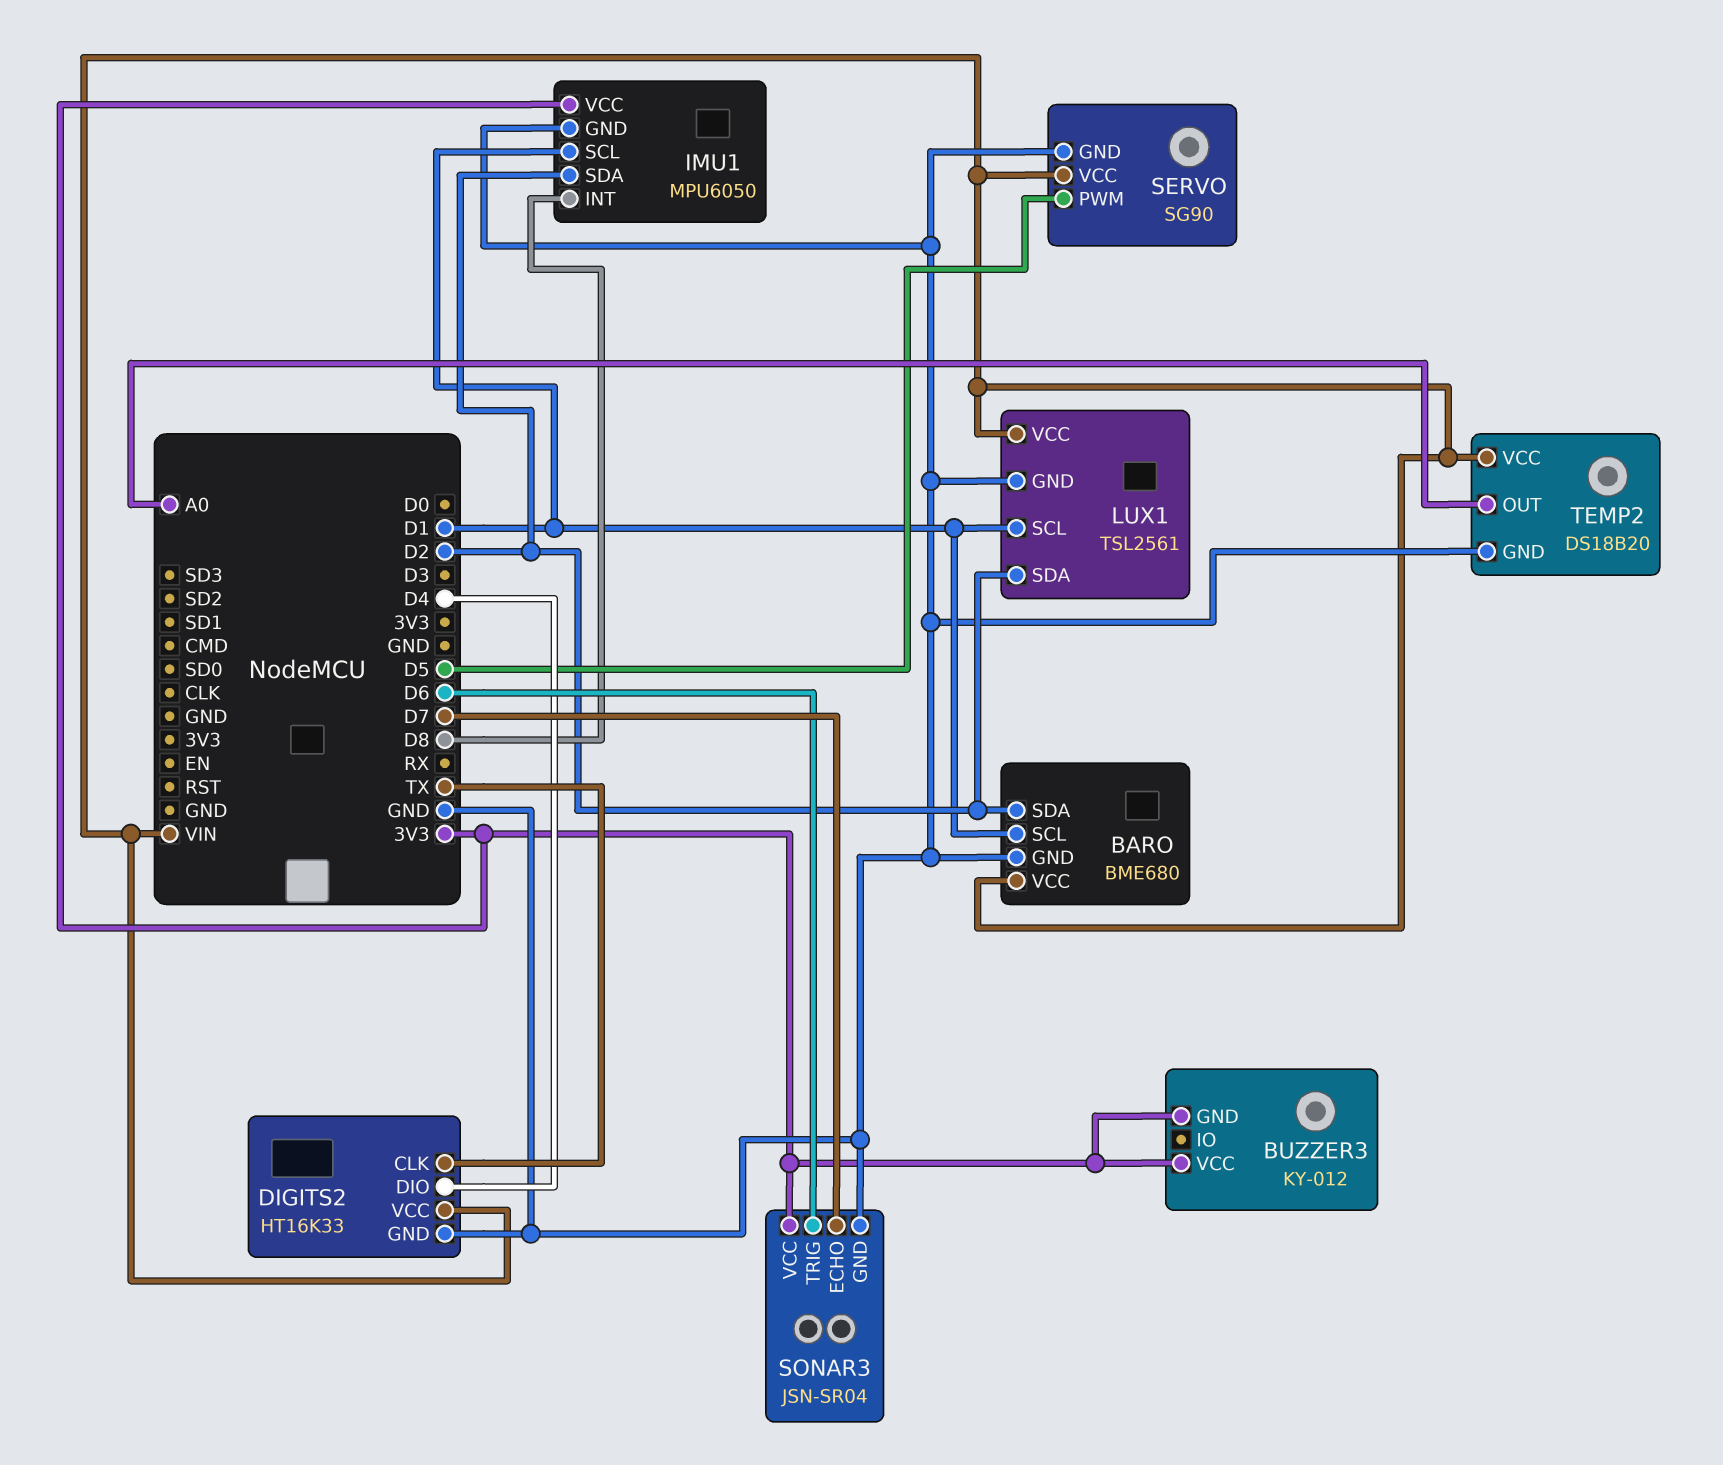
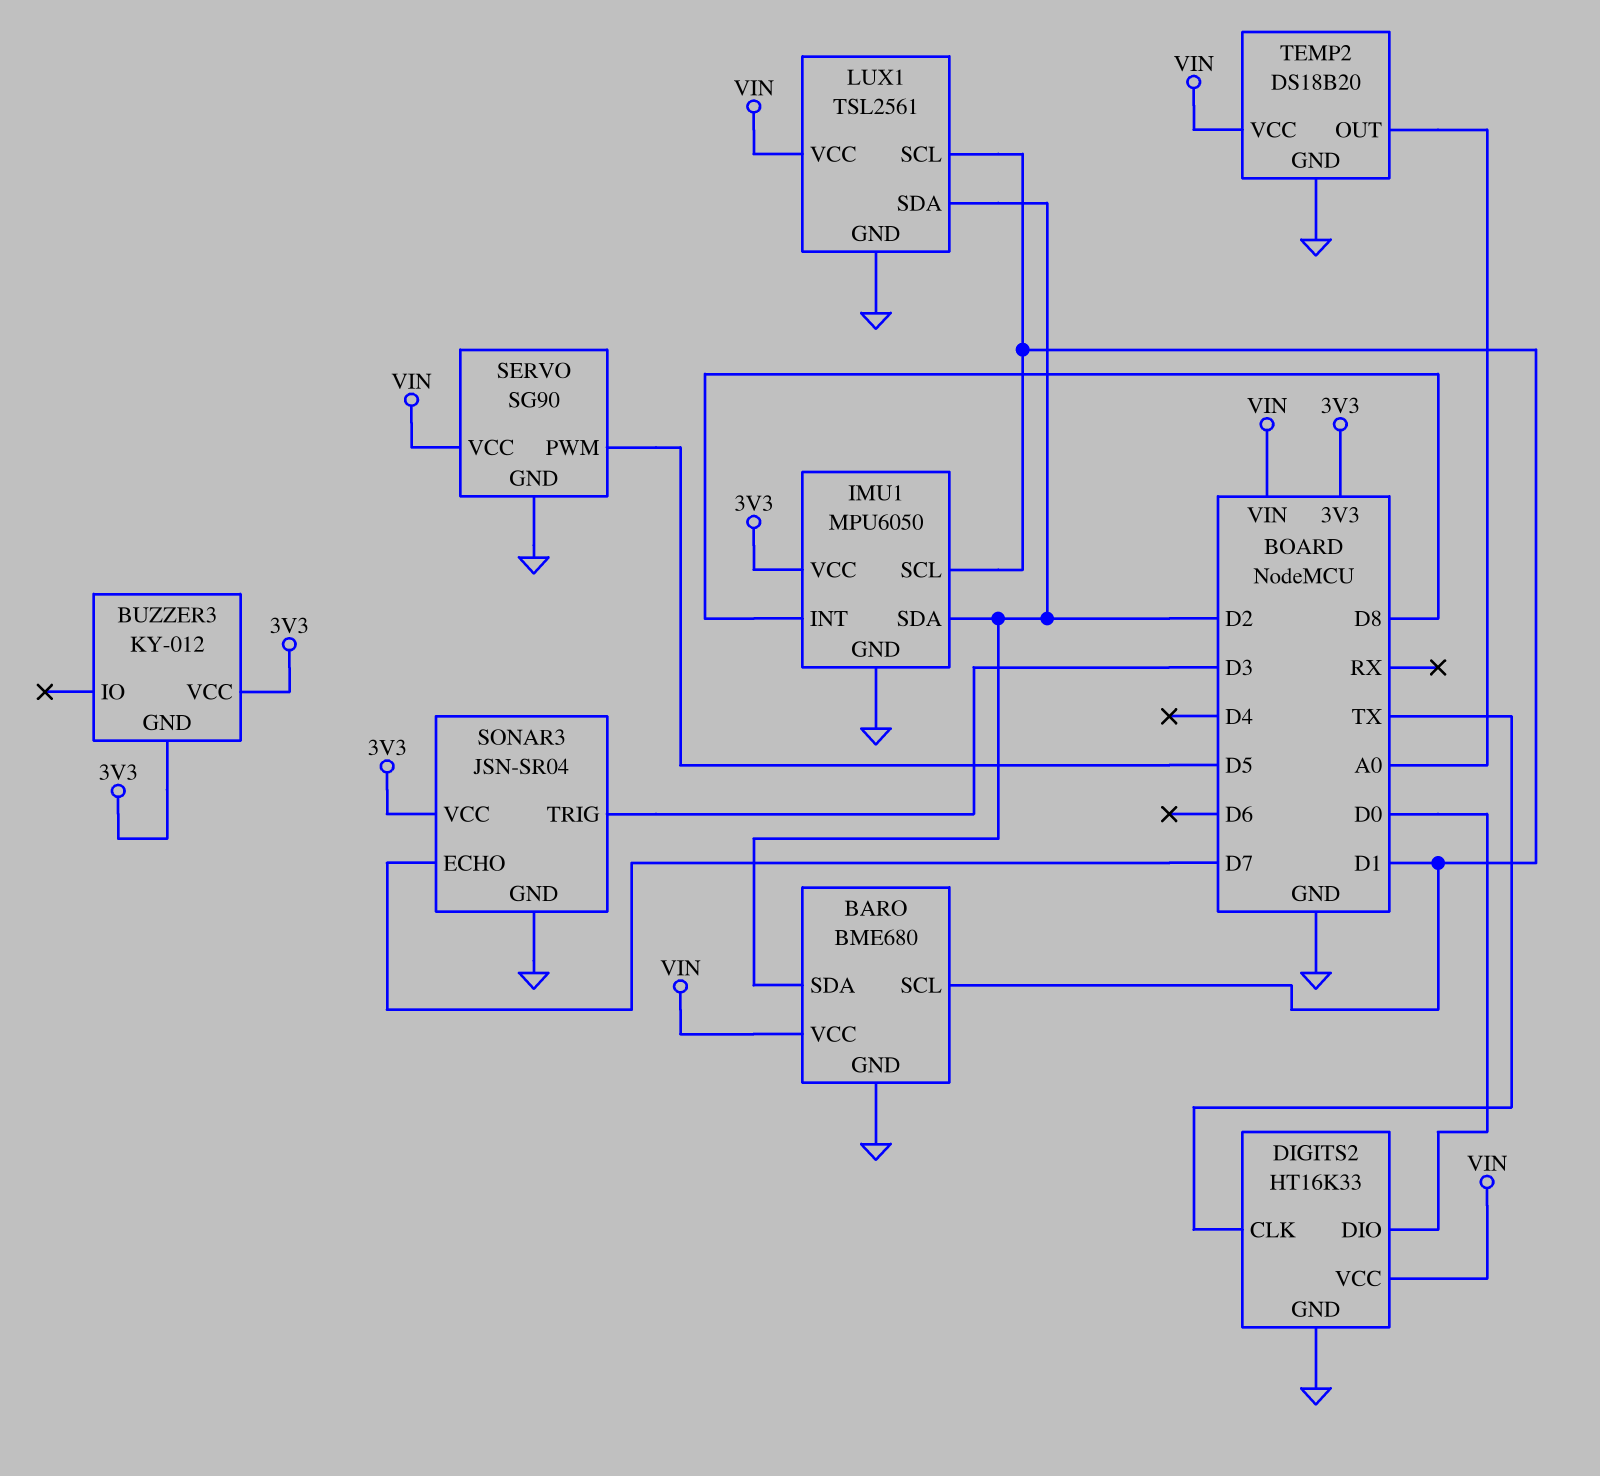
DIGITS2 pin DIO: D4 -> D0
SONAR3 pin TRIG: D6 -> D3

